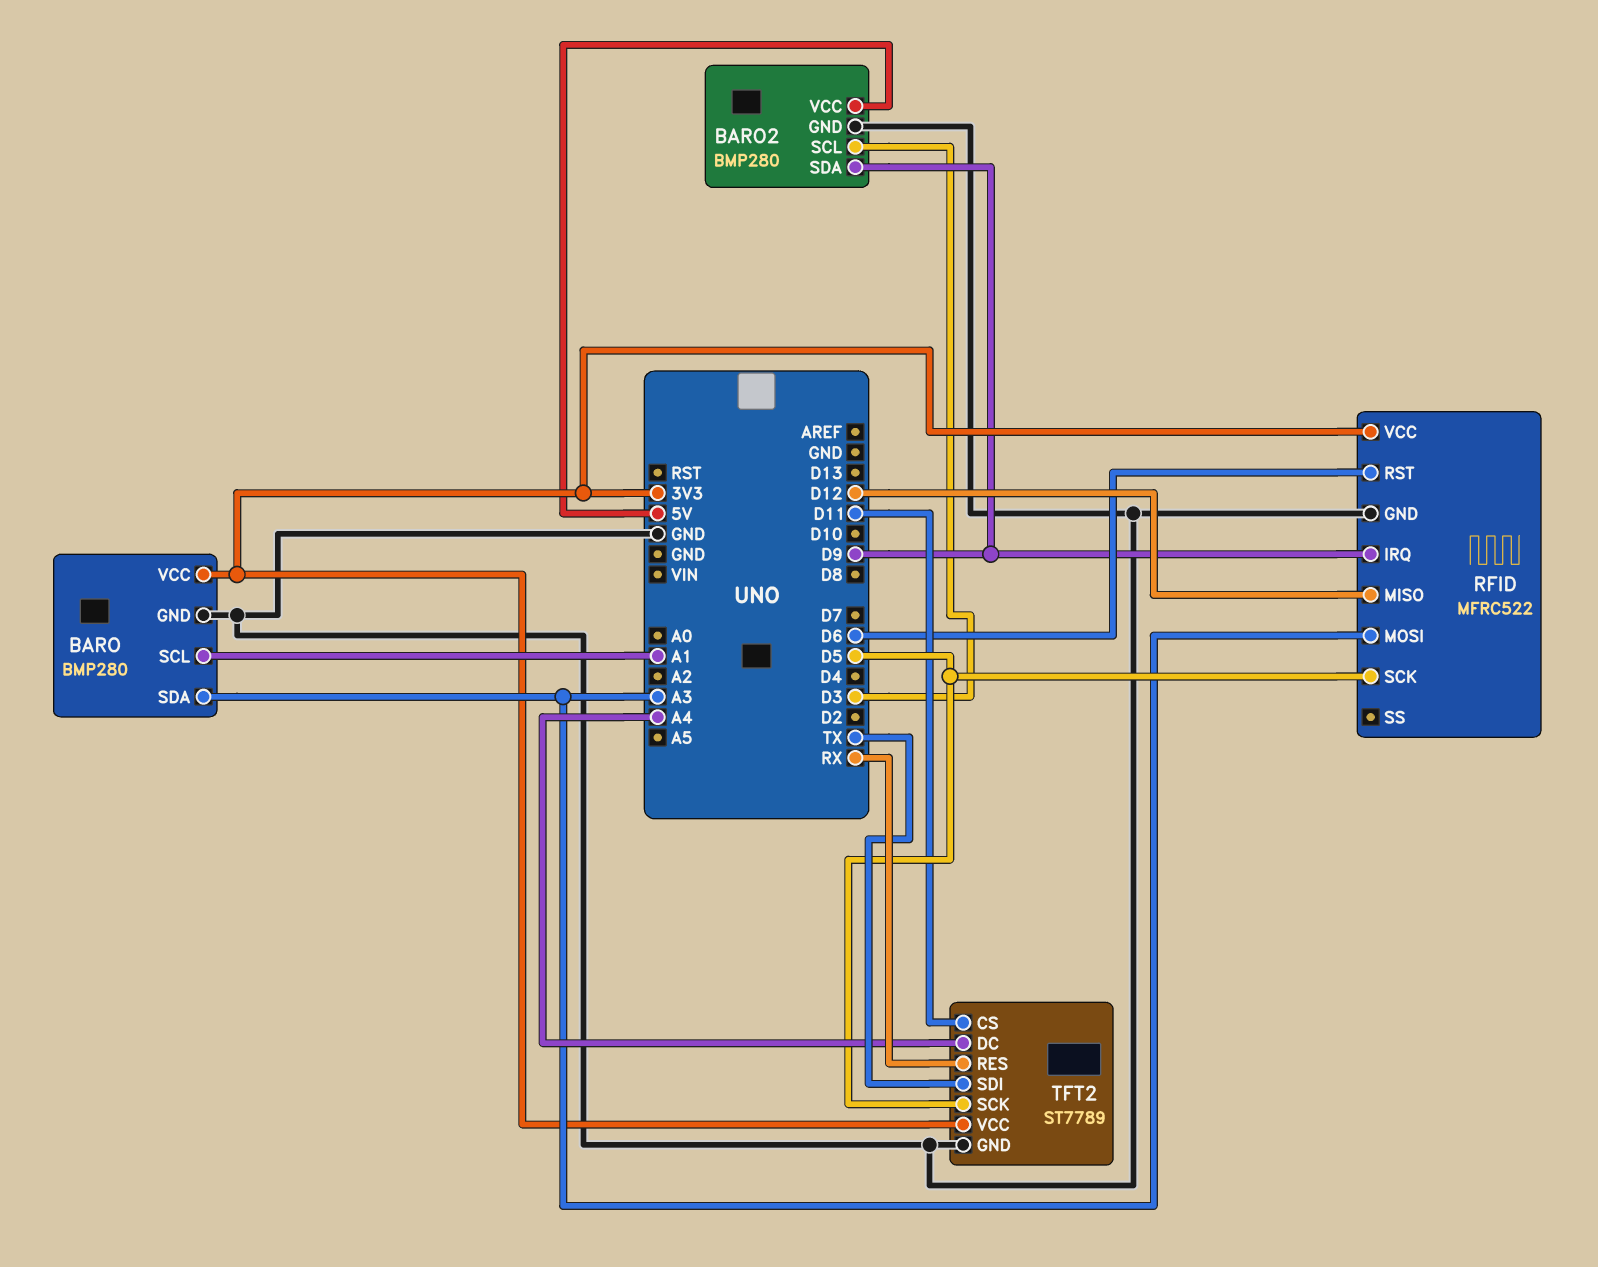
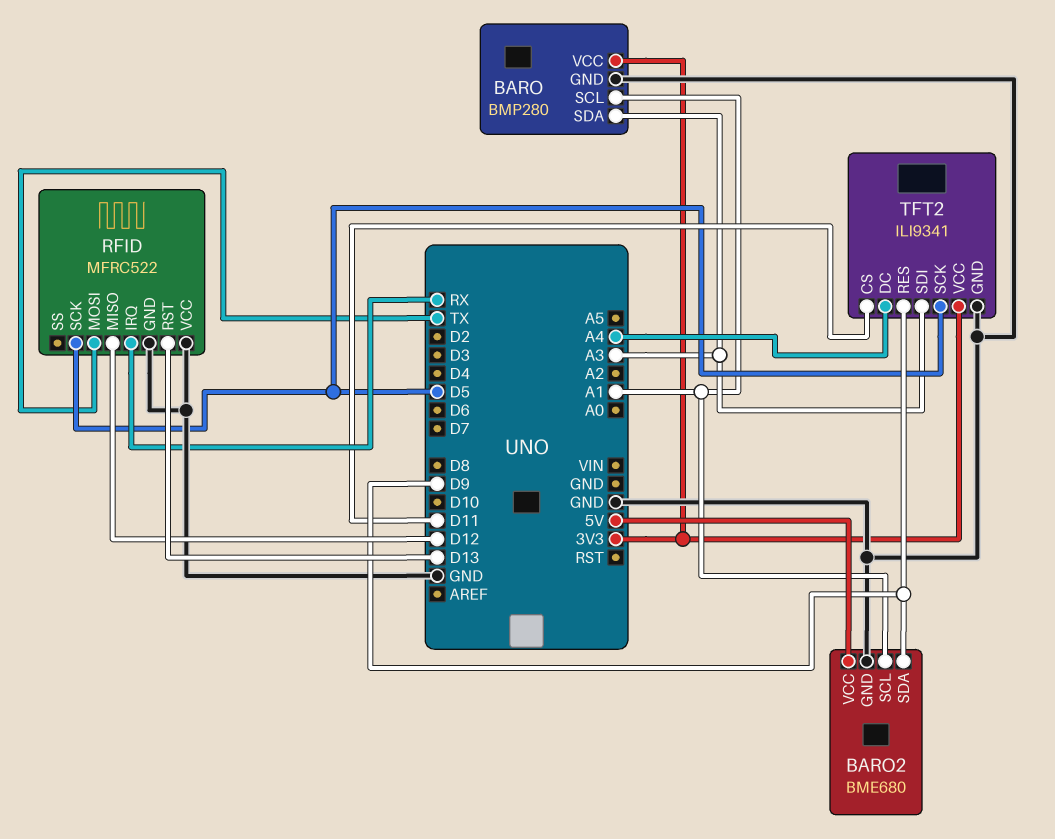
BARO2: BMP280 -> BME680
BARO2 pin SCL: D3 -> A1
RFID pin IRQ: D9 -> RX
RFID pin MOSI: A3 -> TX
RFID pin RST: D6 -> D13
RFID pin VCC: 3V3 -> GND
TFT2: ST7789 -> ILI9341
TFT2 pin RES: RX -> D9
TFT2 pin SDI: TX -> A3

